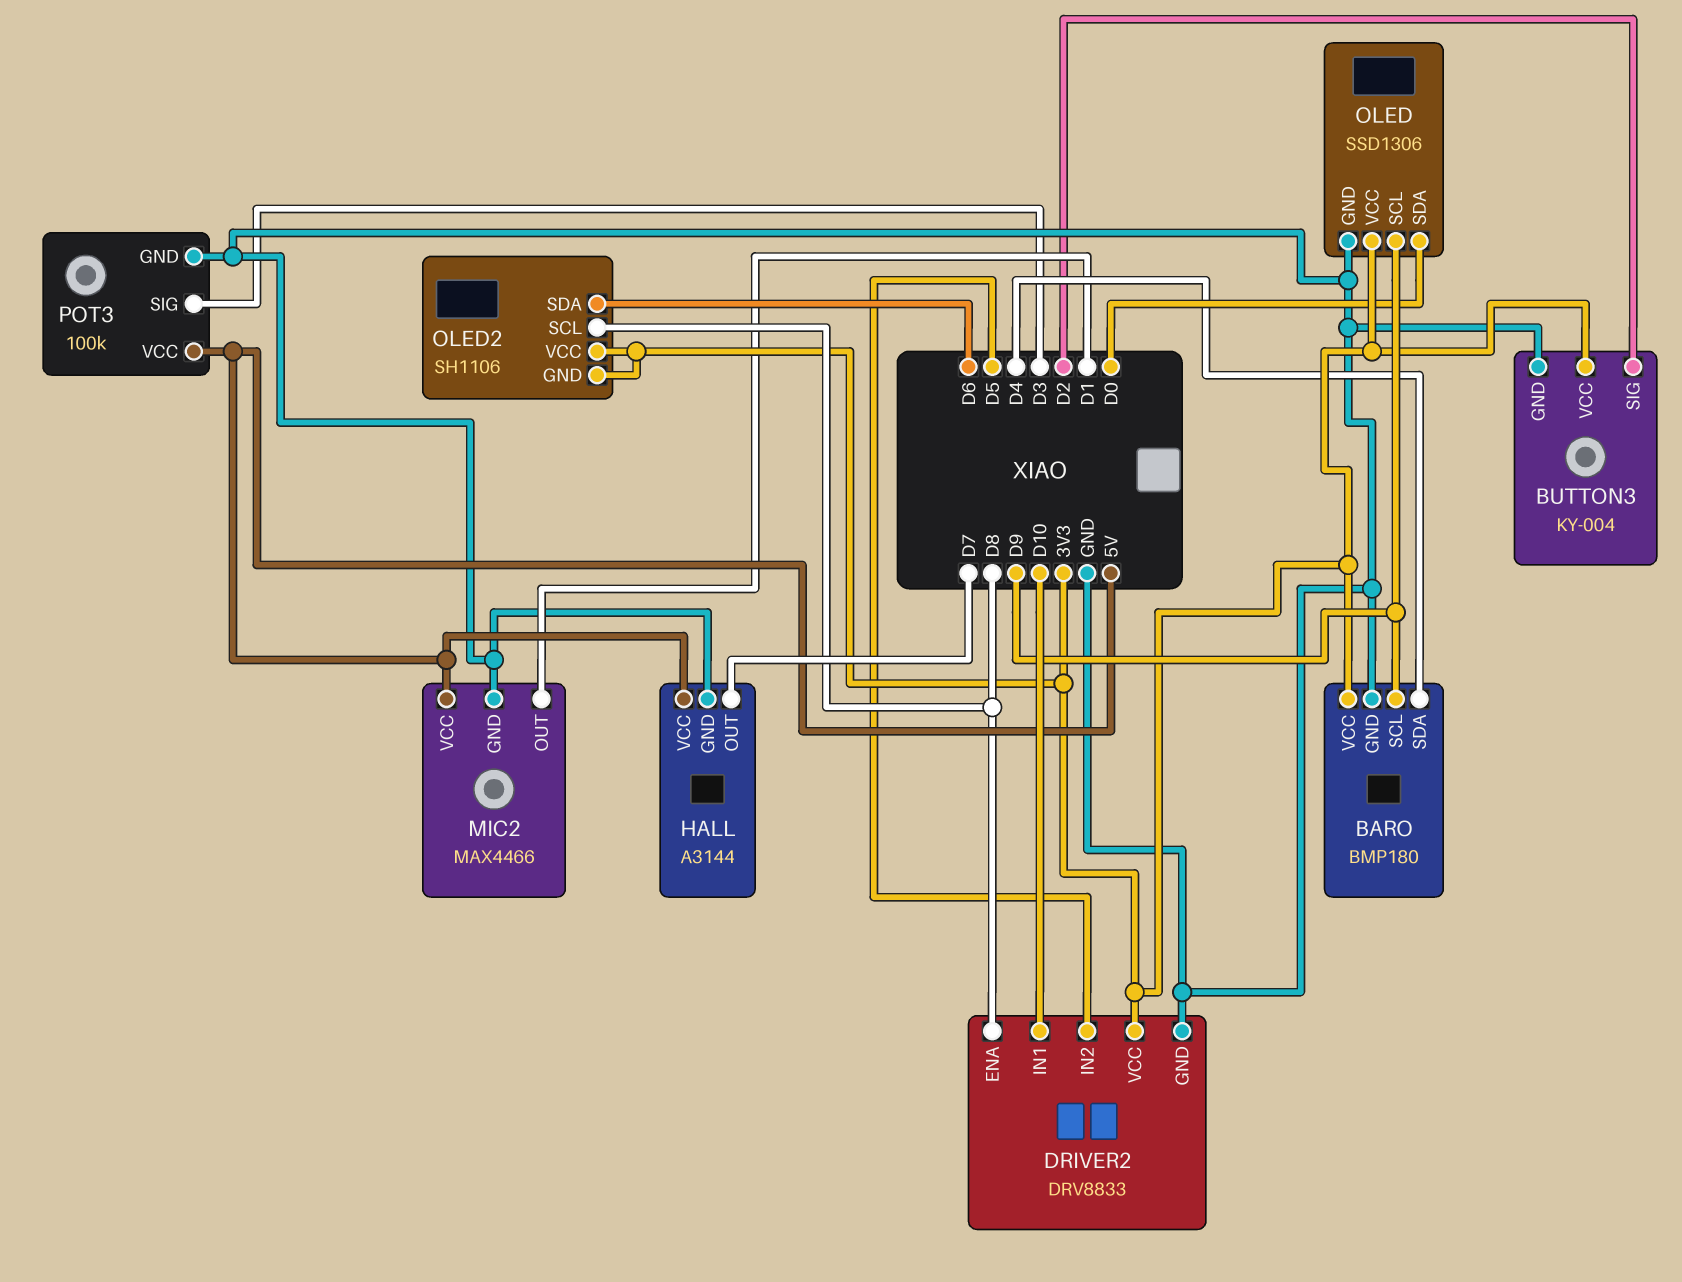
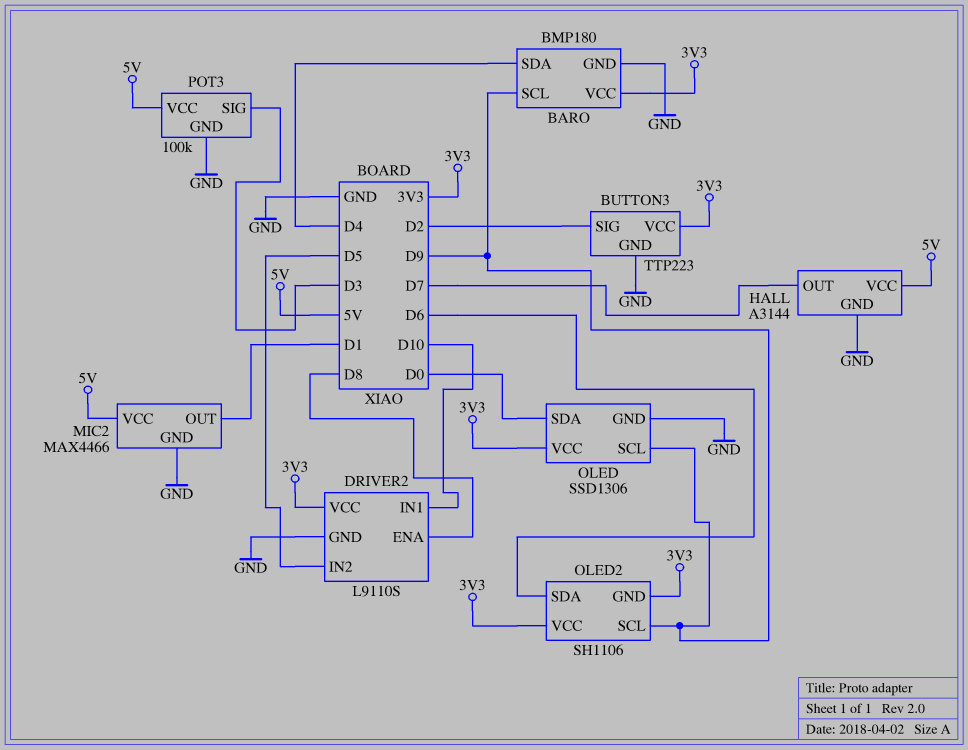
BUTTON3: KY-004 -> TTP223
DRIVER2: DRV8833 -> L9110S
OLED2 pin SCL: D8 -> D9

